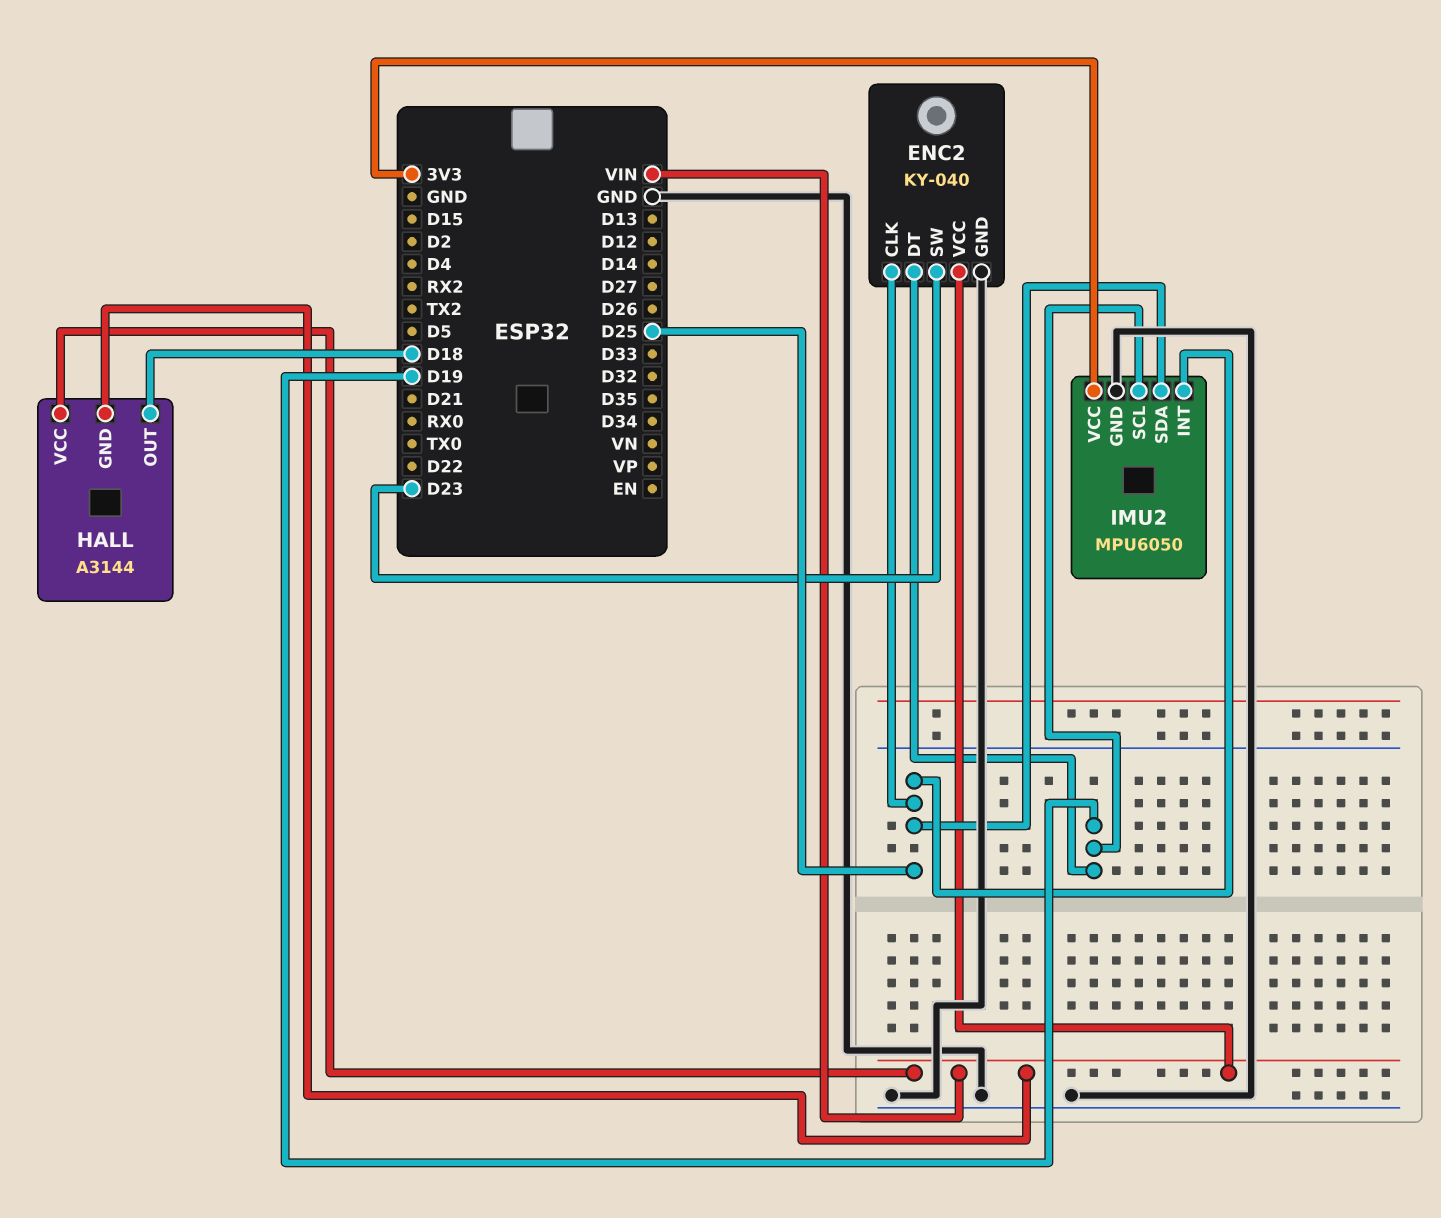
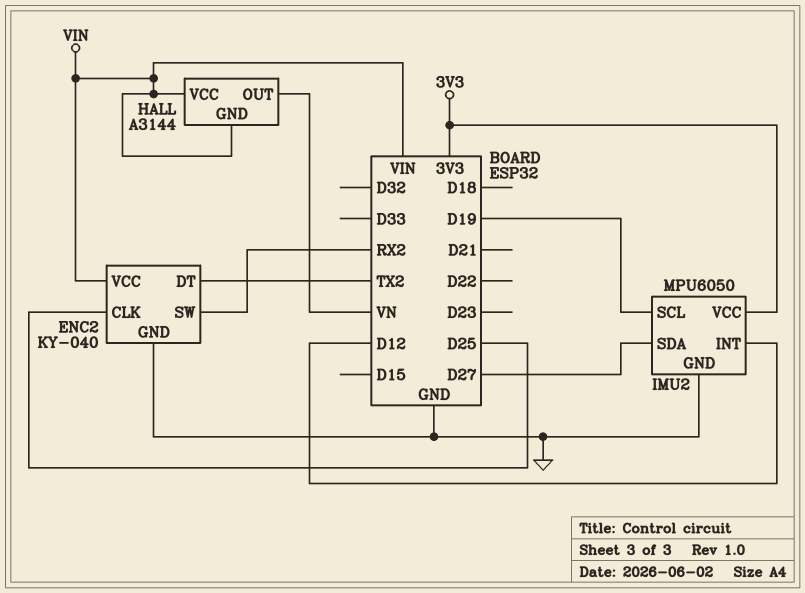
ENC2 pin DT: D19 -> TX2
ENC2 pin SW: D23 -> RX2
HALL pin OUT: D18 -> VN
IMU2 pin INT: D25 -> D12
IMU2 pin SDA: D25 -> D27

